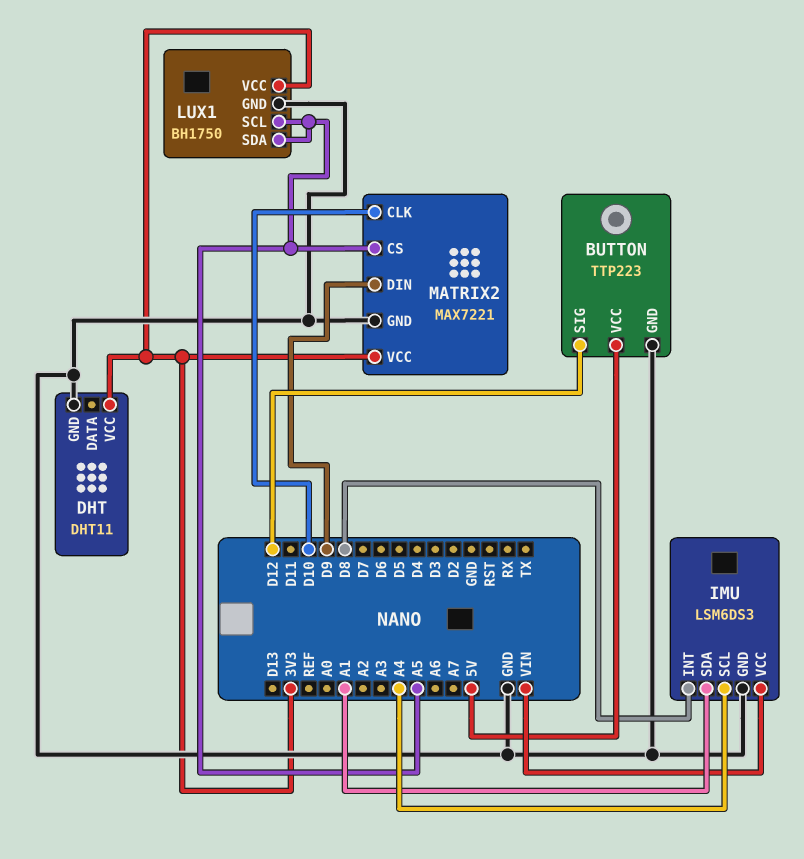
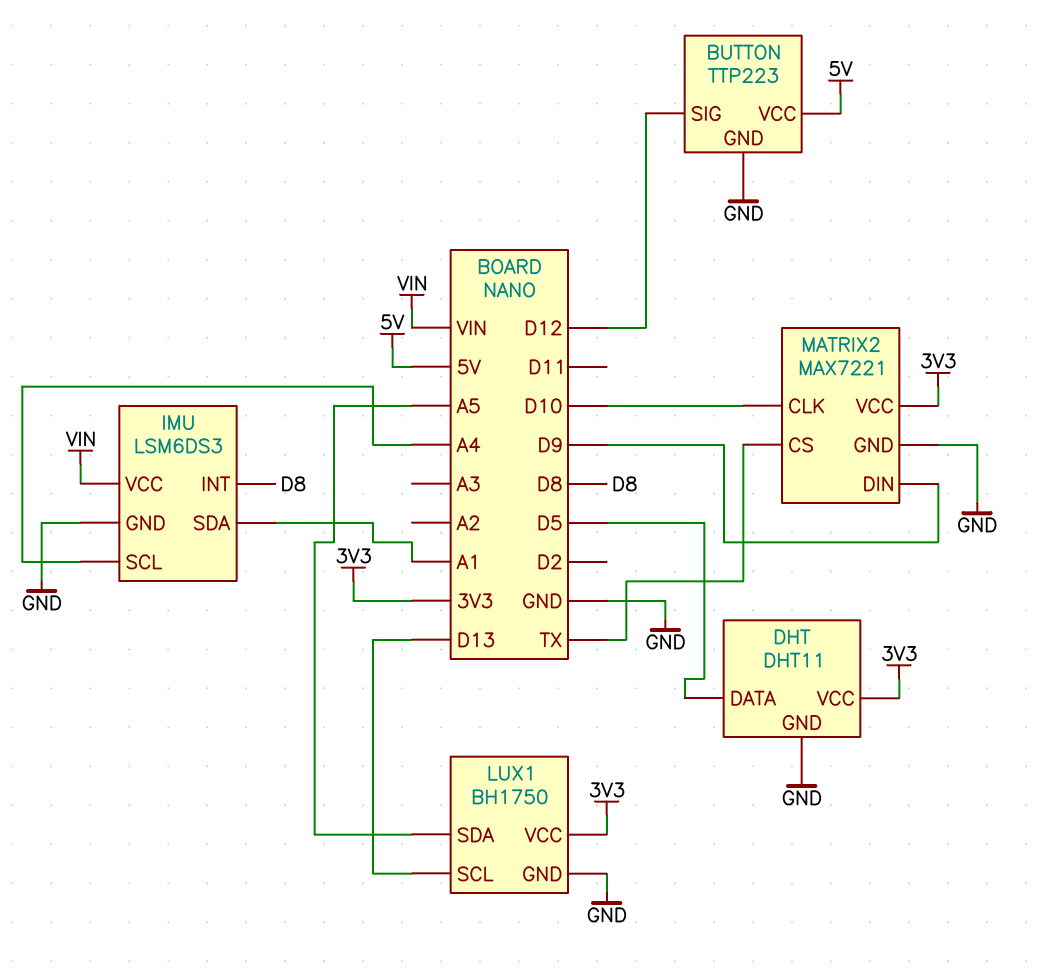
DHT pin DATA: none -> D5
LUX1 pin SCL: A5 -> D13
MATRIX2 pin CS: A5 -> TX

